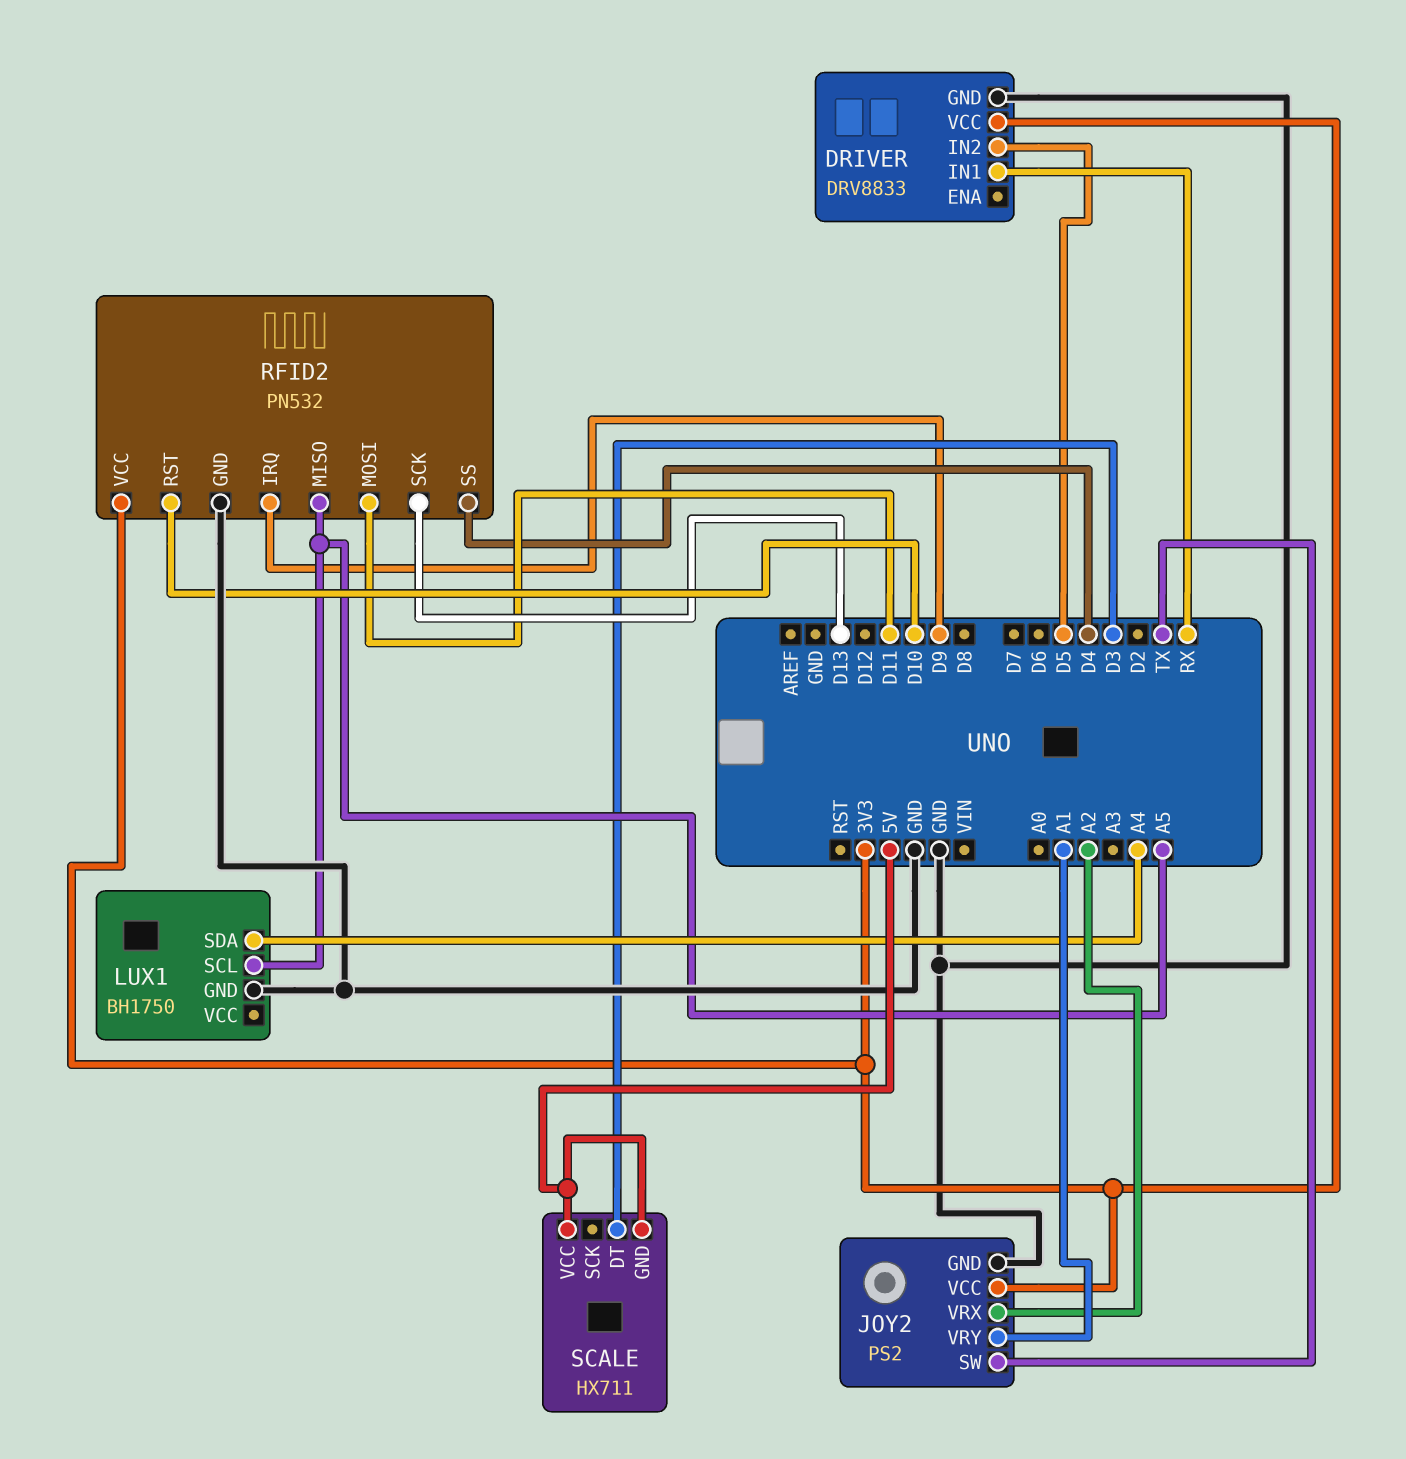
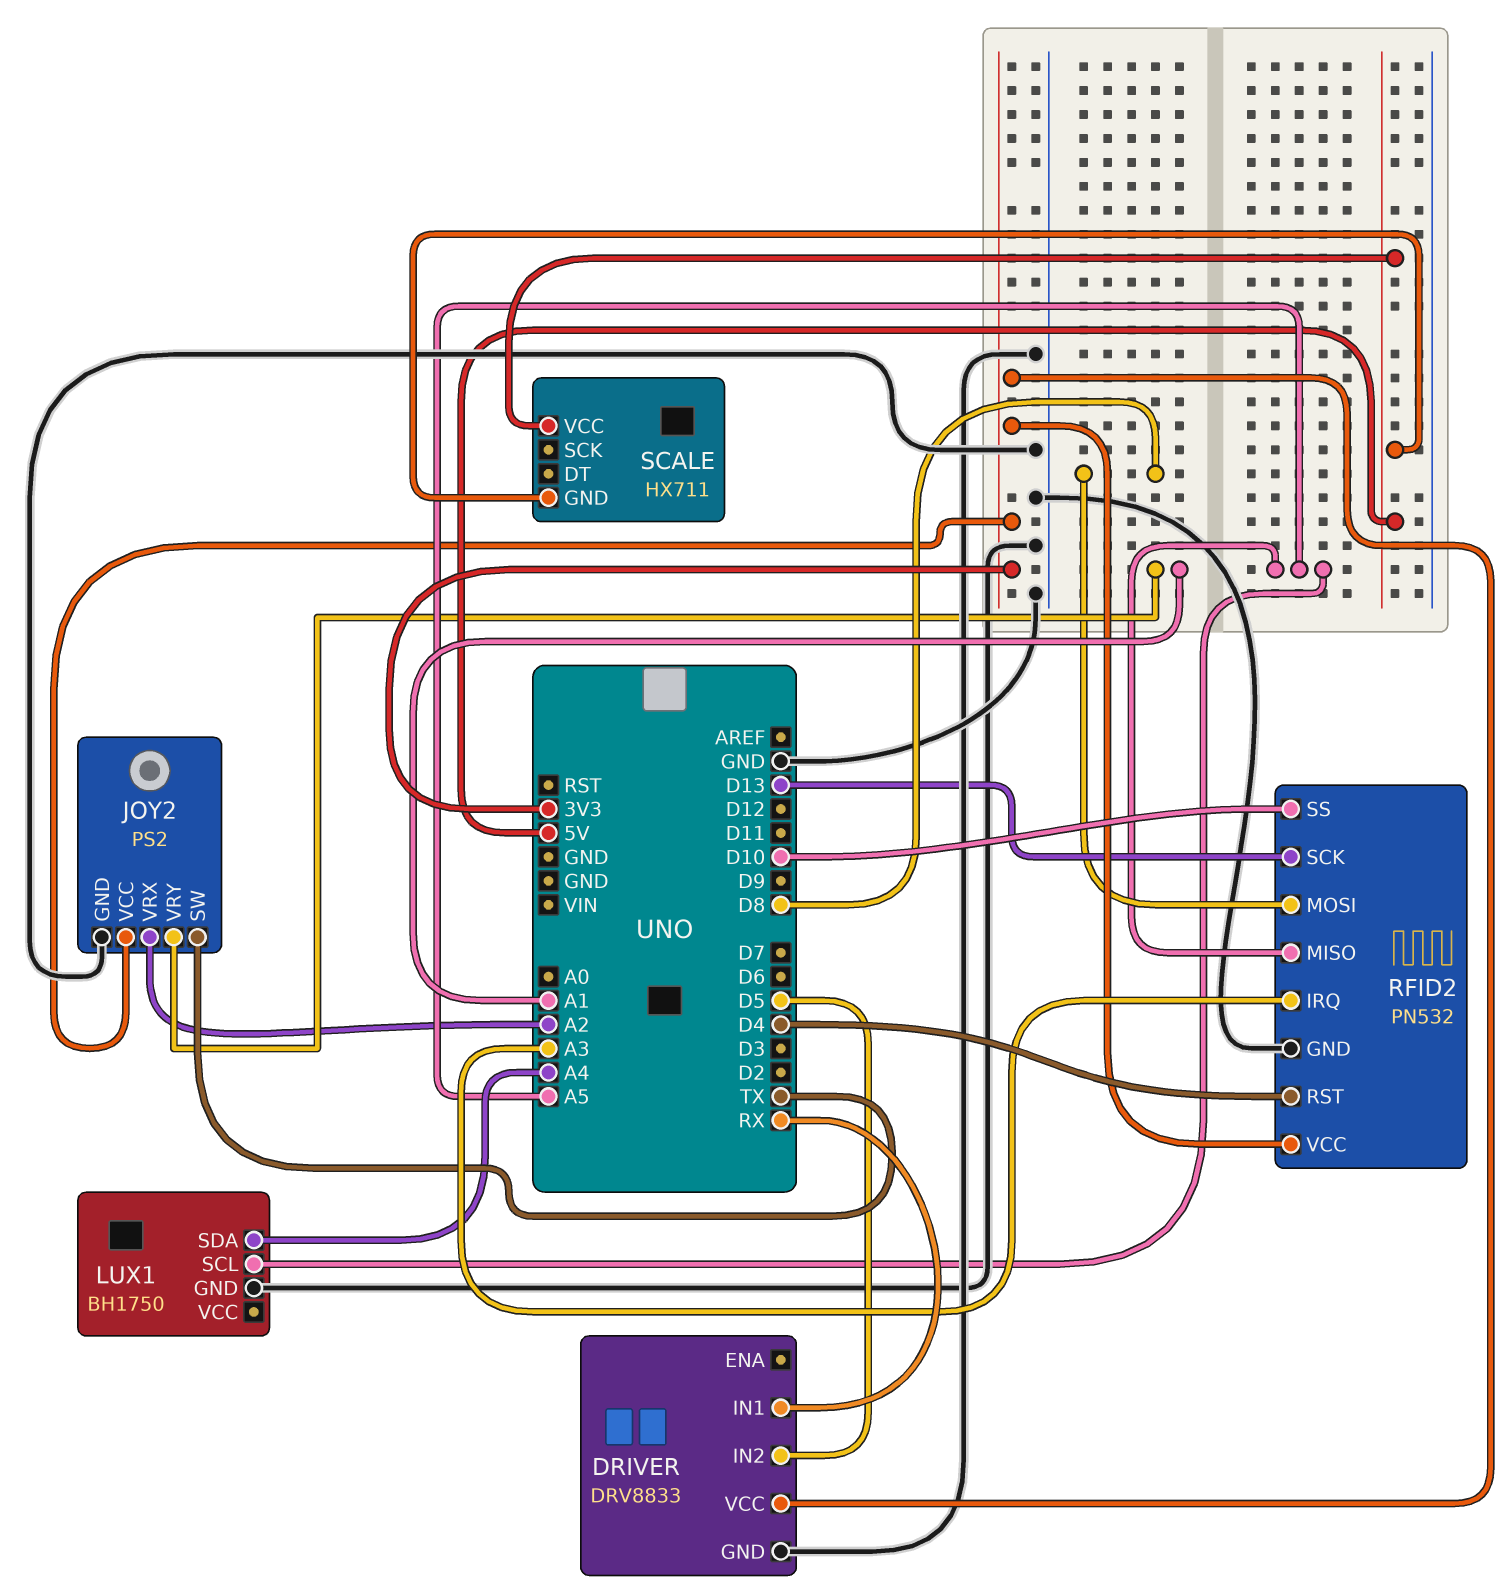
RFID2 pin IRQ: D9 -> A3
RFID2 pin MOSI: D11 -> D8
RFID2 pin RST: D10 -> D4
RFID2 pin SS: D4 -> D10
SCALE pin DT: D3 -> none

